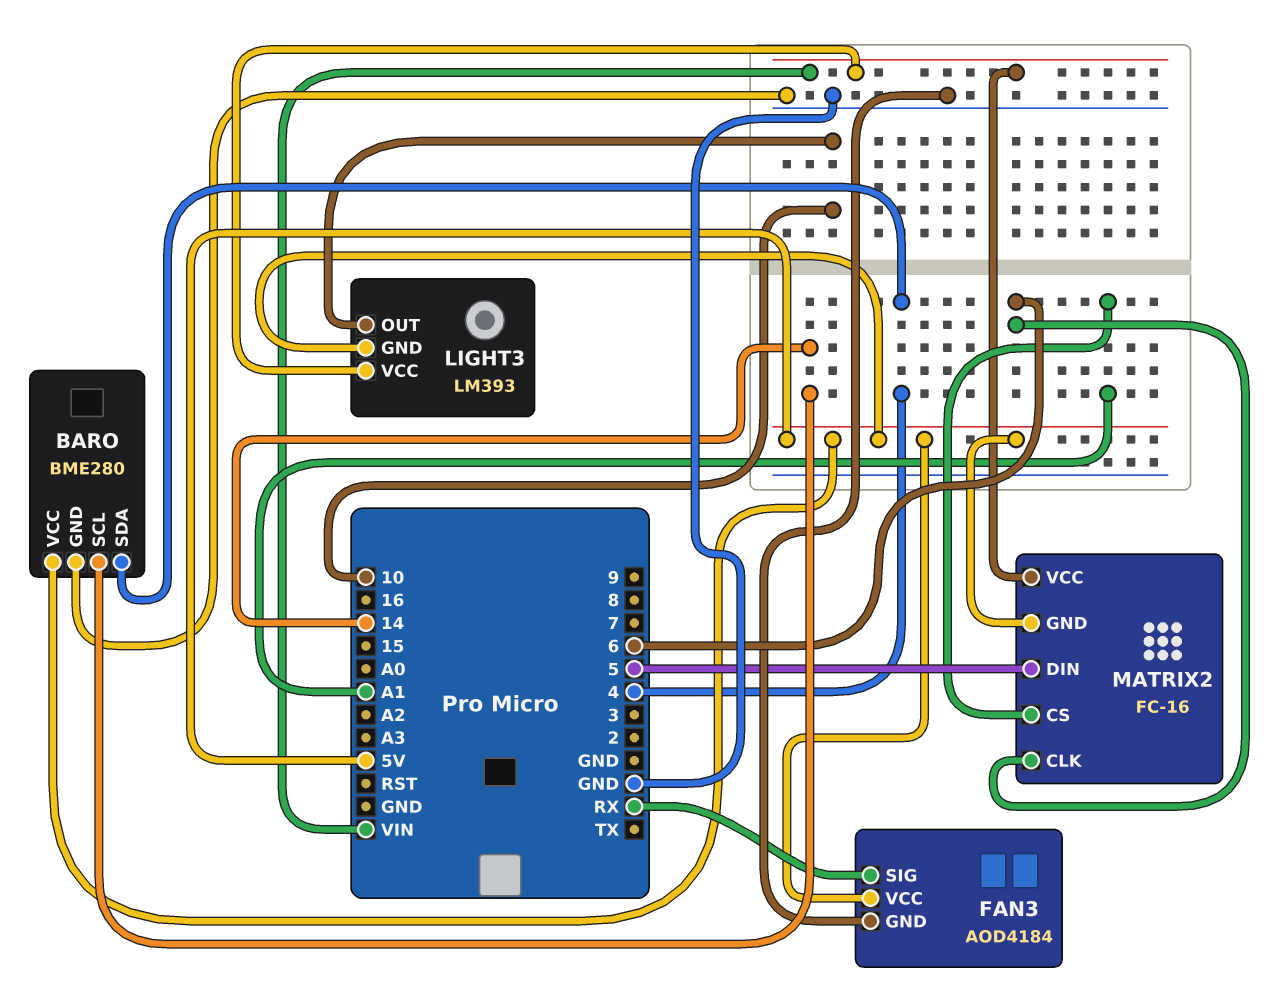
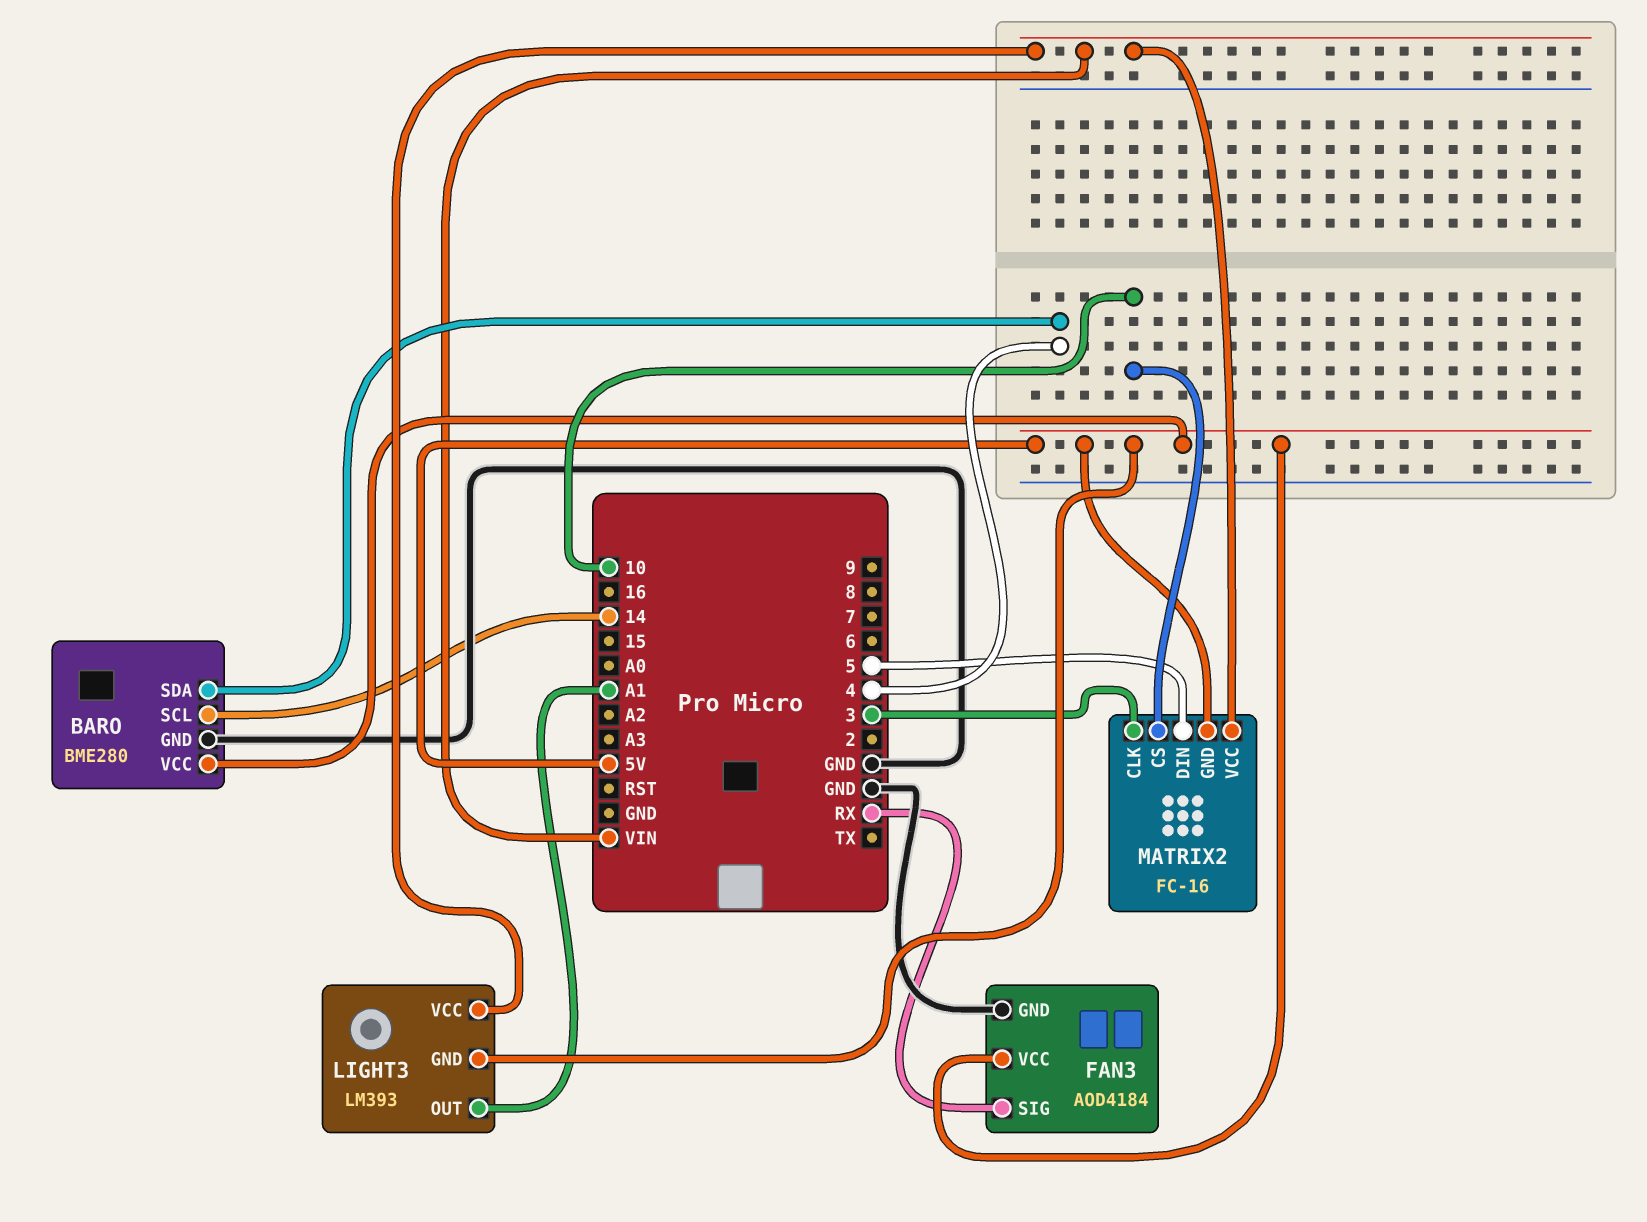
LIGHT3 pin OUT: 10 -> A1
MATRIX2 pin CLK: 6 -> 3
MATRIX2 pin CS: A1 -> 10

